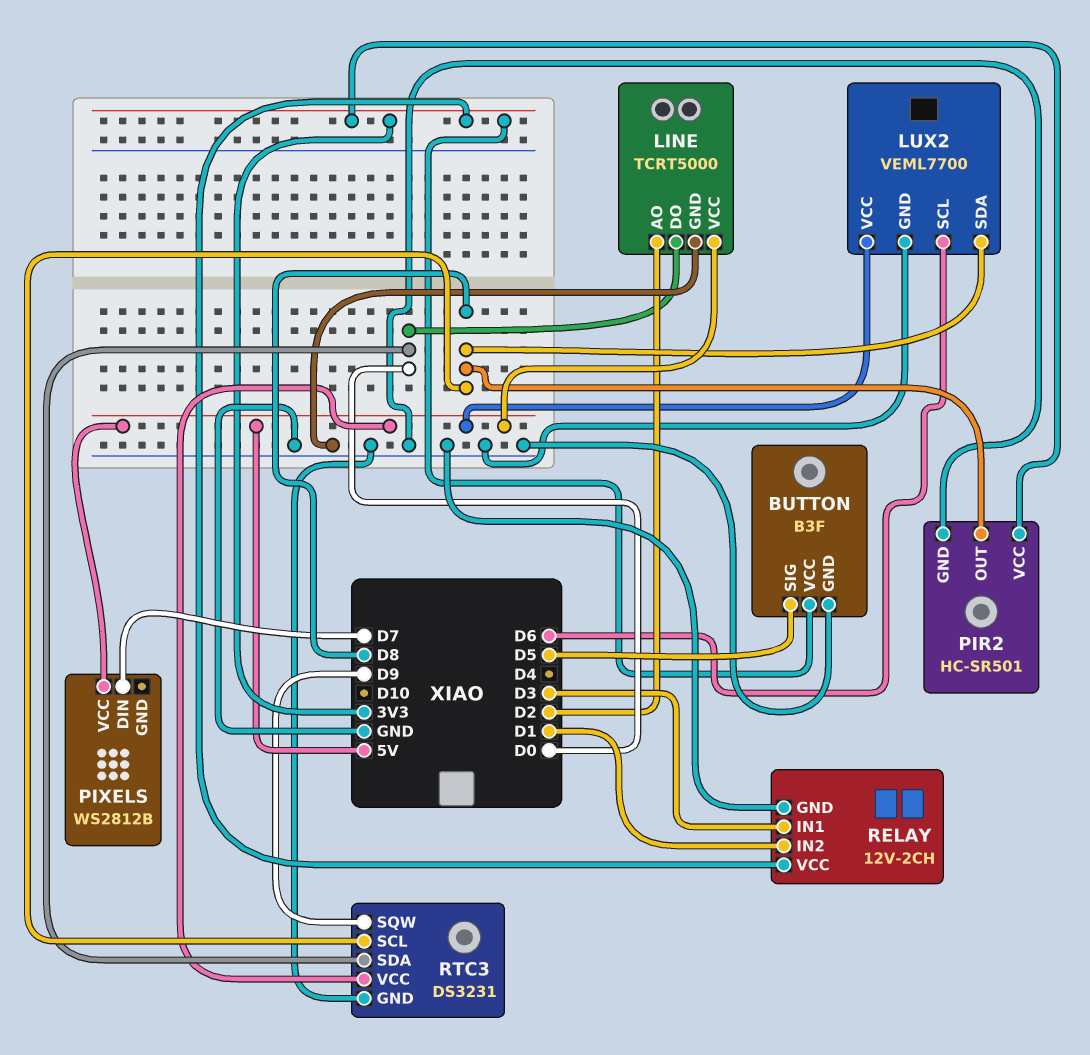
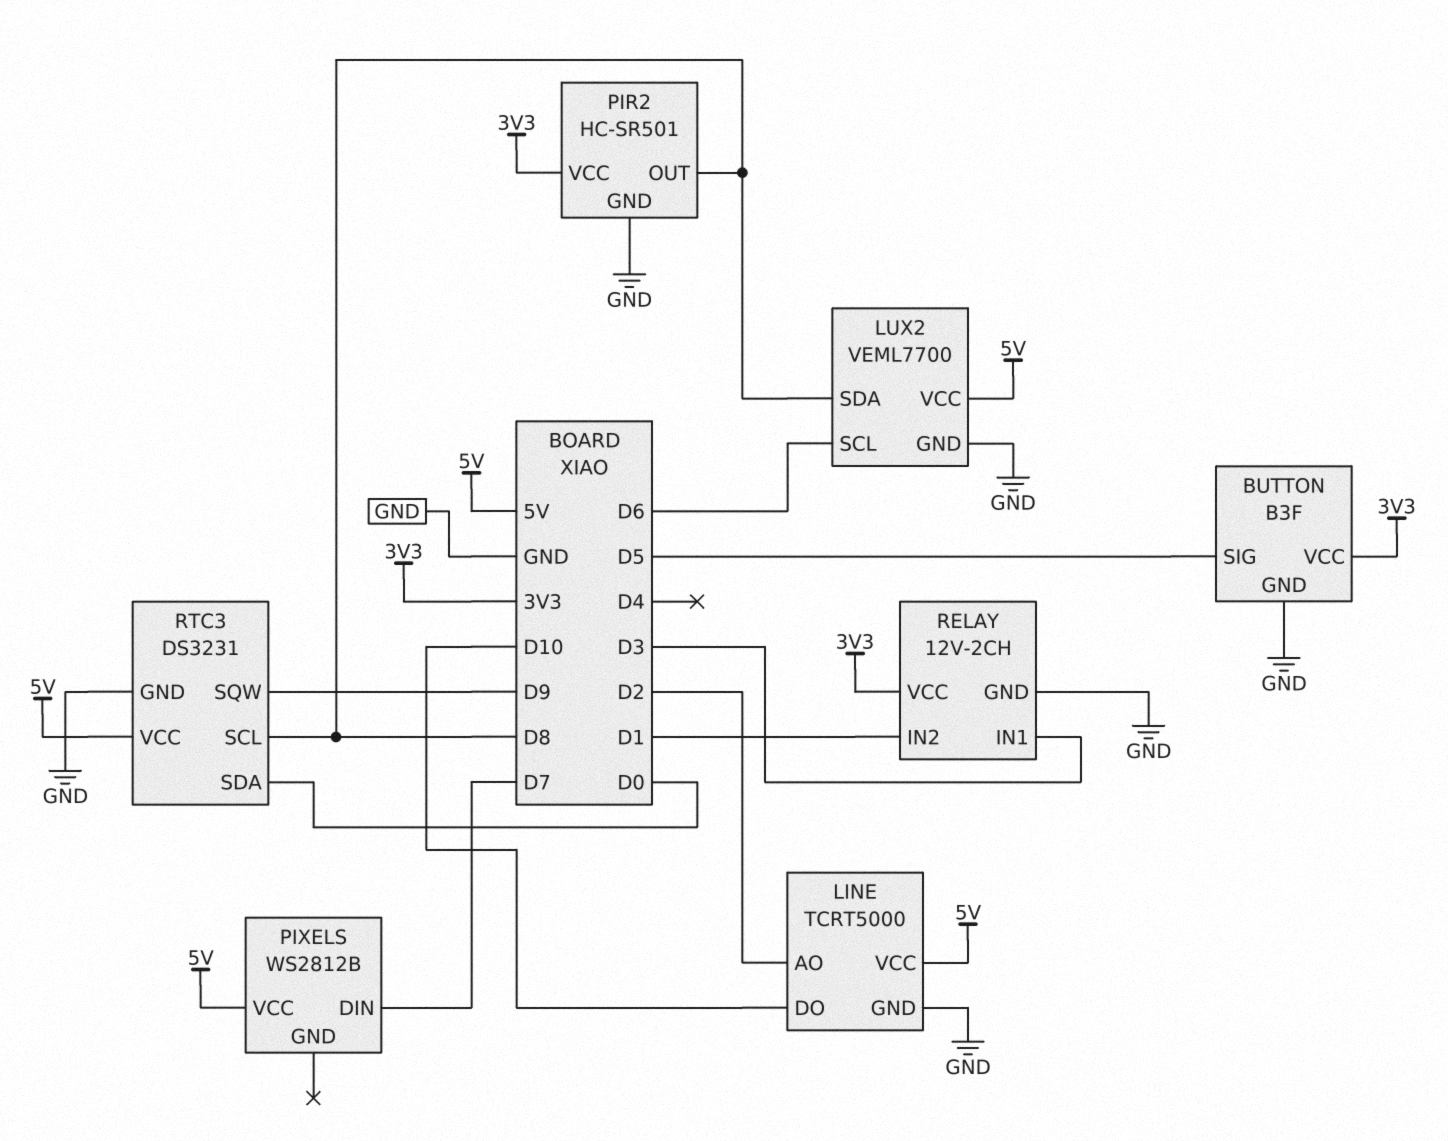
LINE pin DO: D0 -> D10

